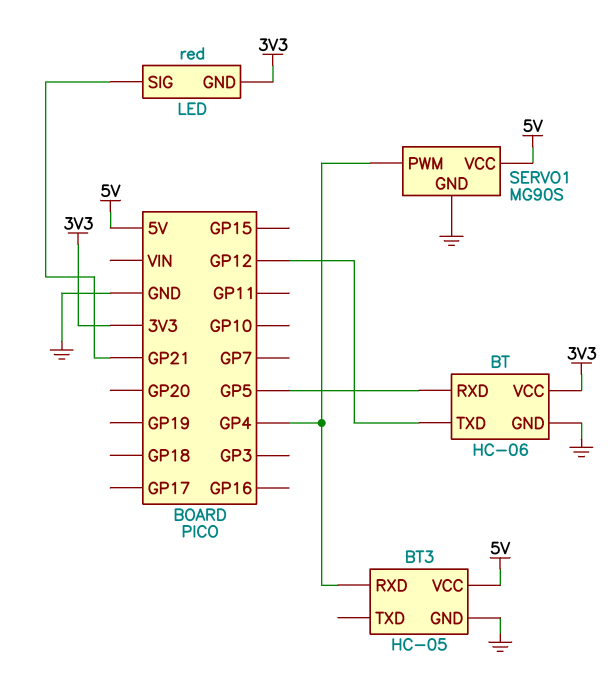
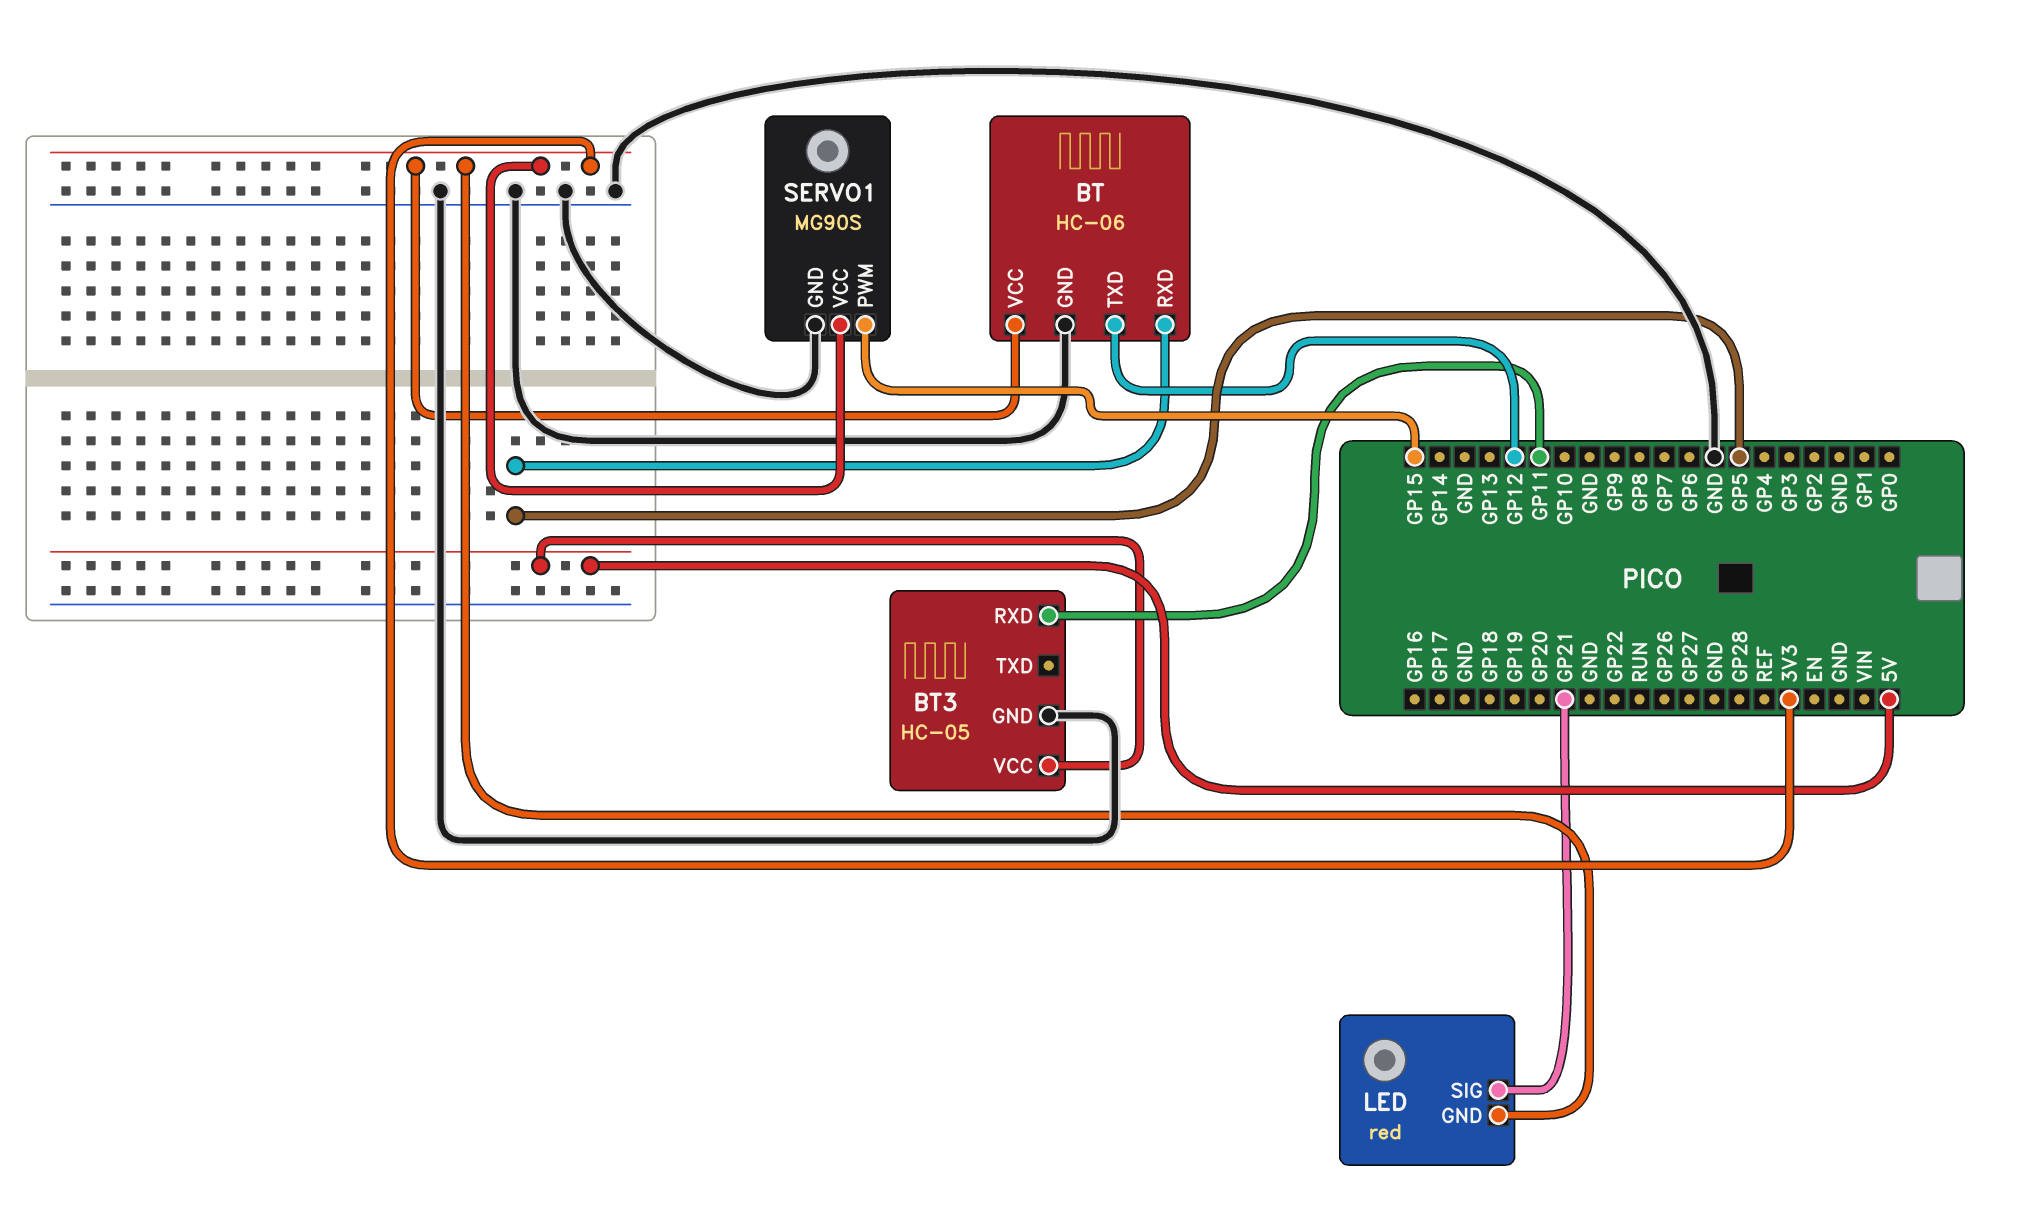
BT3 pin RXD: GP4 -> GP11
SERVO1 pin PWM: GP4 -> GP15
SERVO1 pin VCC: 5V -> 3V3

